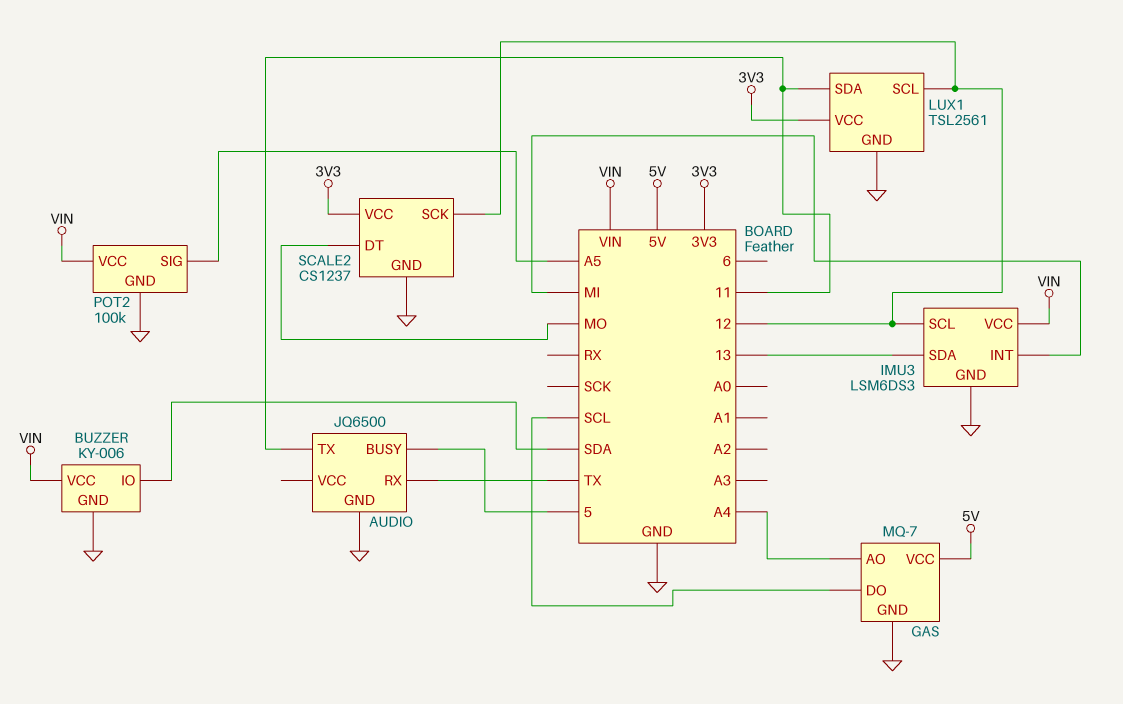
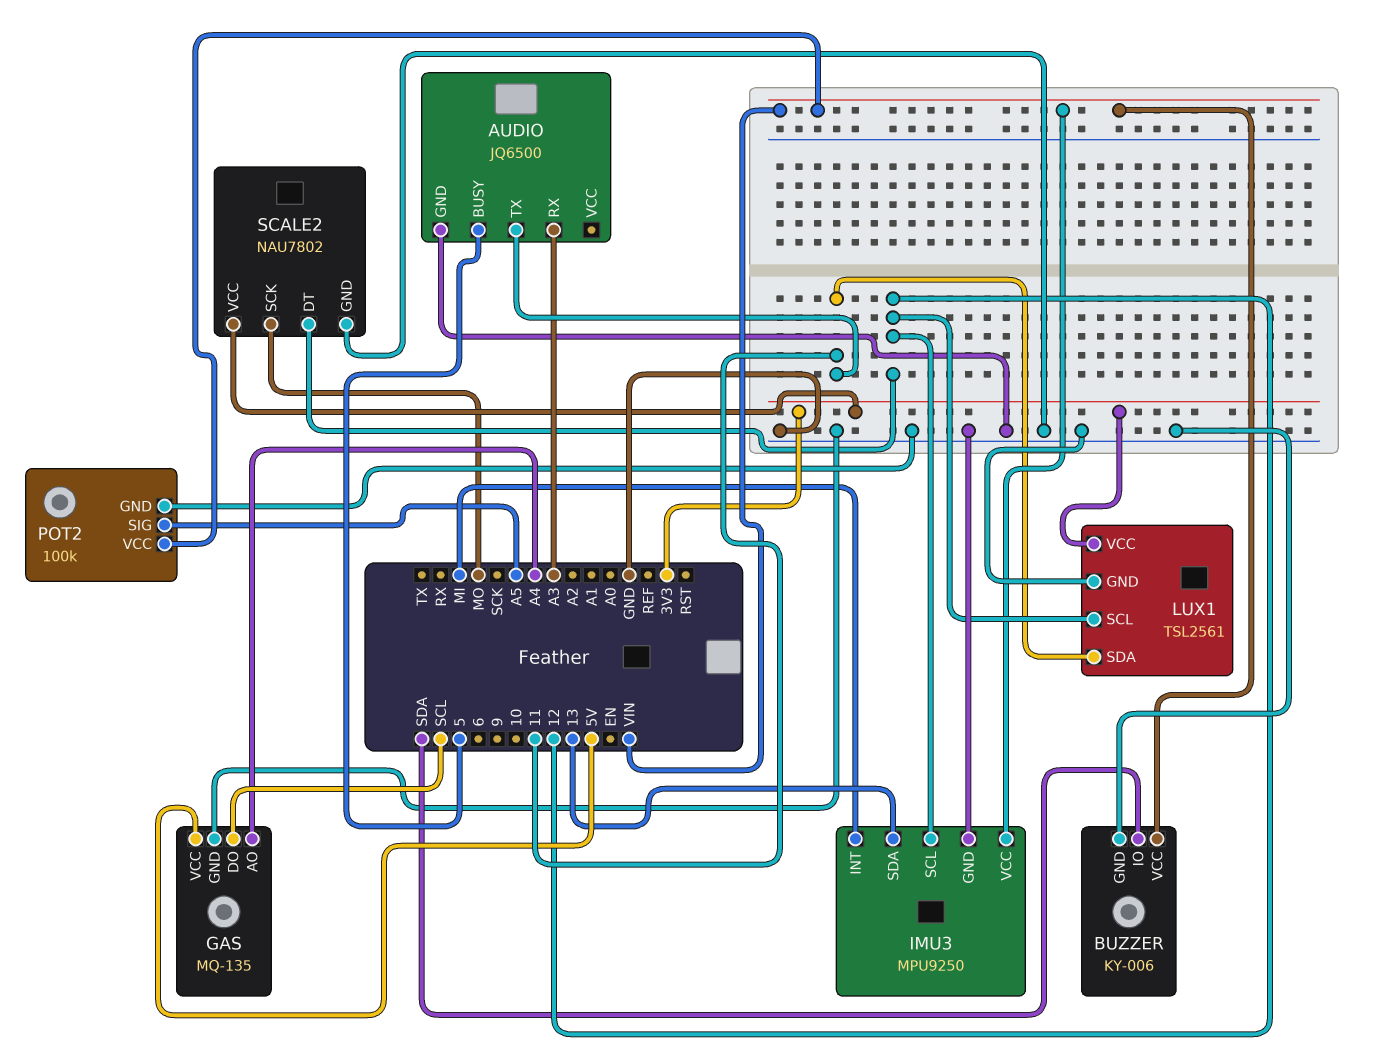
AUDIO pin RX: TX -> A3
GAS: MQ-7 -> MQ-135
IMU3: LSM6DS3 -> MPU9250
SCALE2: CS1237 -> NAU7802
SCALE2 pin DT: MO -> 12
SCALE2 pin SCK: 12 -> MO

